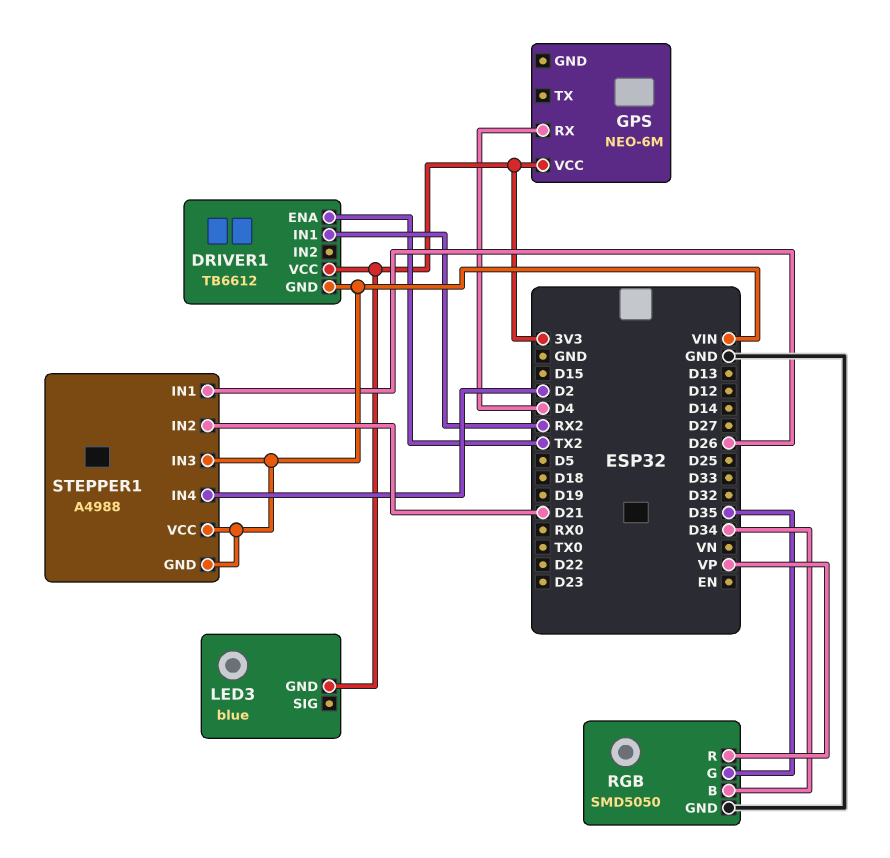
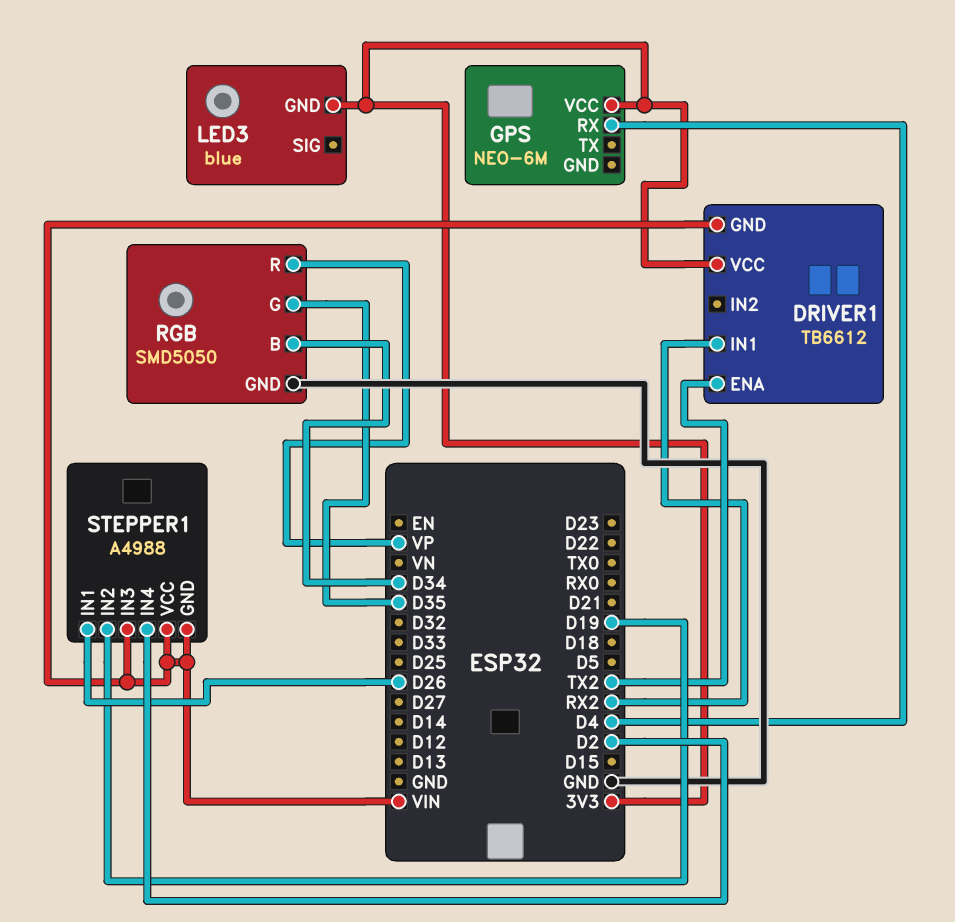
STEPPER1 pin IN2: D21 -> D19

